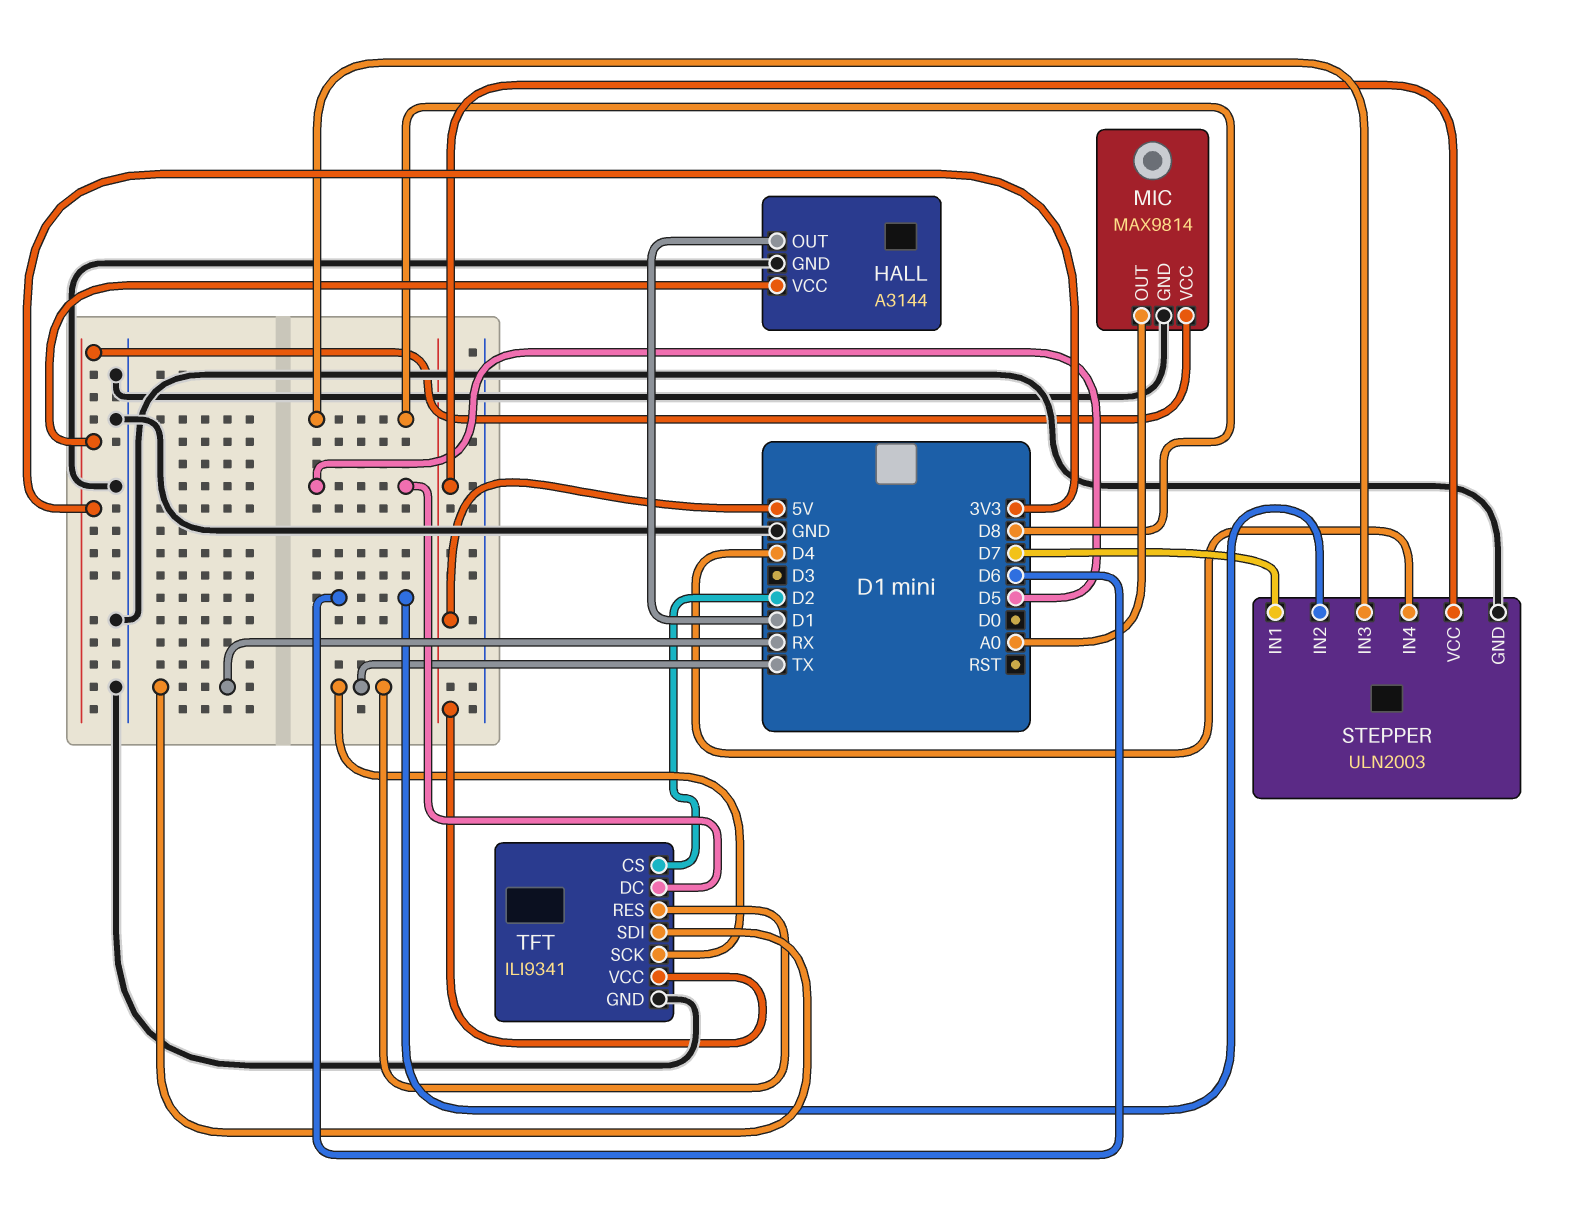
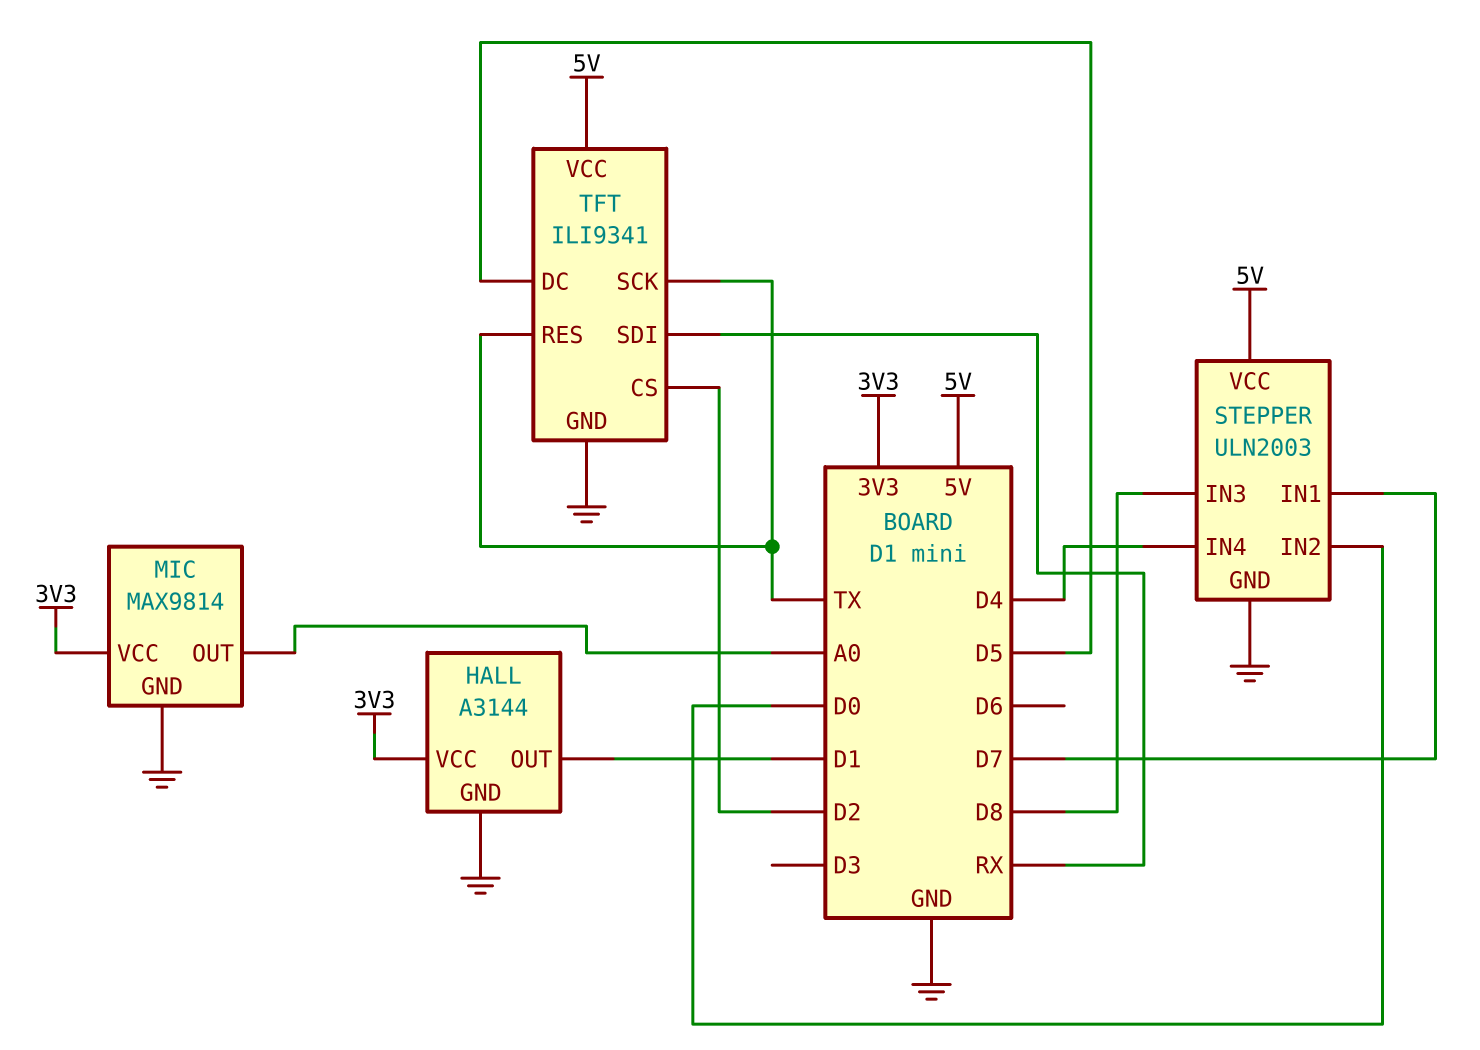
STEPPER pin IN2: D6 -> D0

